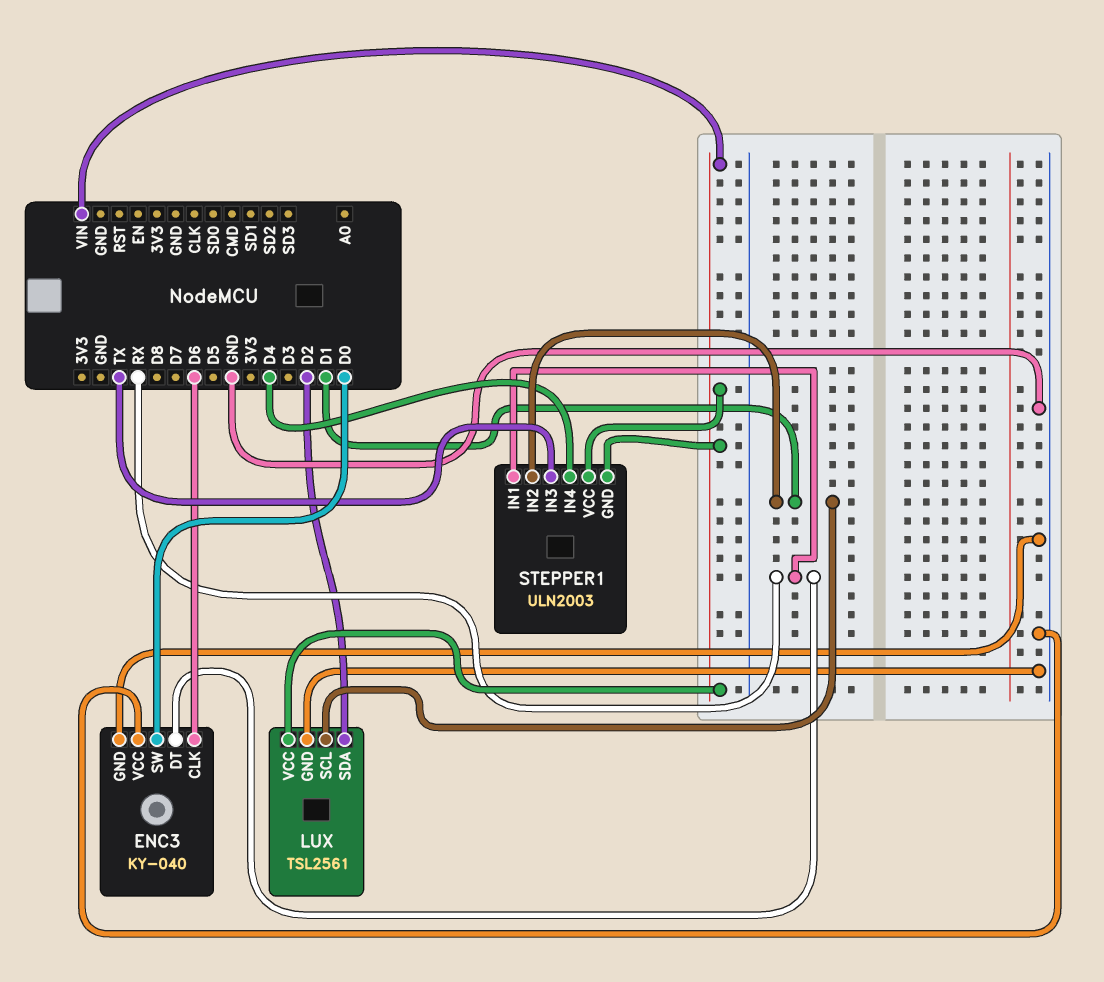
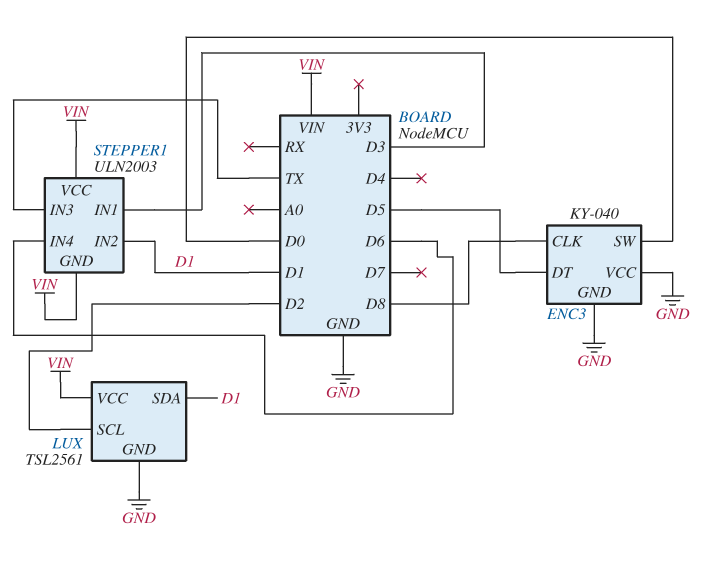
ENC3 pin CLK: D6 -> D8
ENC3 pin DT: RX -> D5
LUX pin SCL: D1 -> D2
LUX pin SDA: D2 -> D1
STEPPER1 pin IN1: RX -> D3
STEPPER1 pin IN4: D4 -> D6

